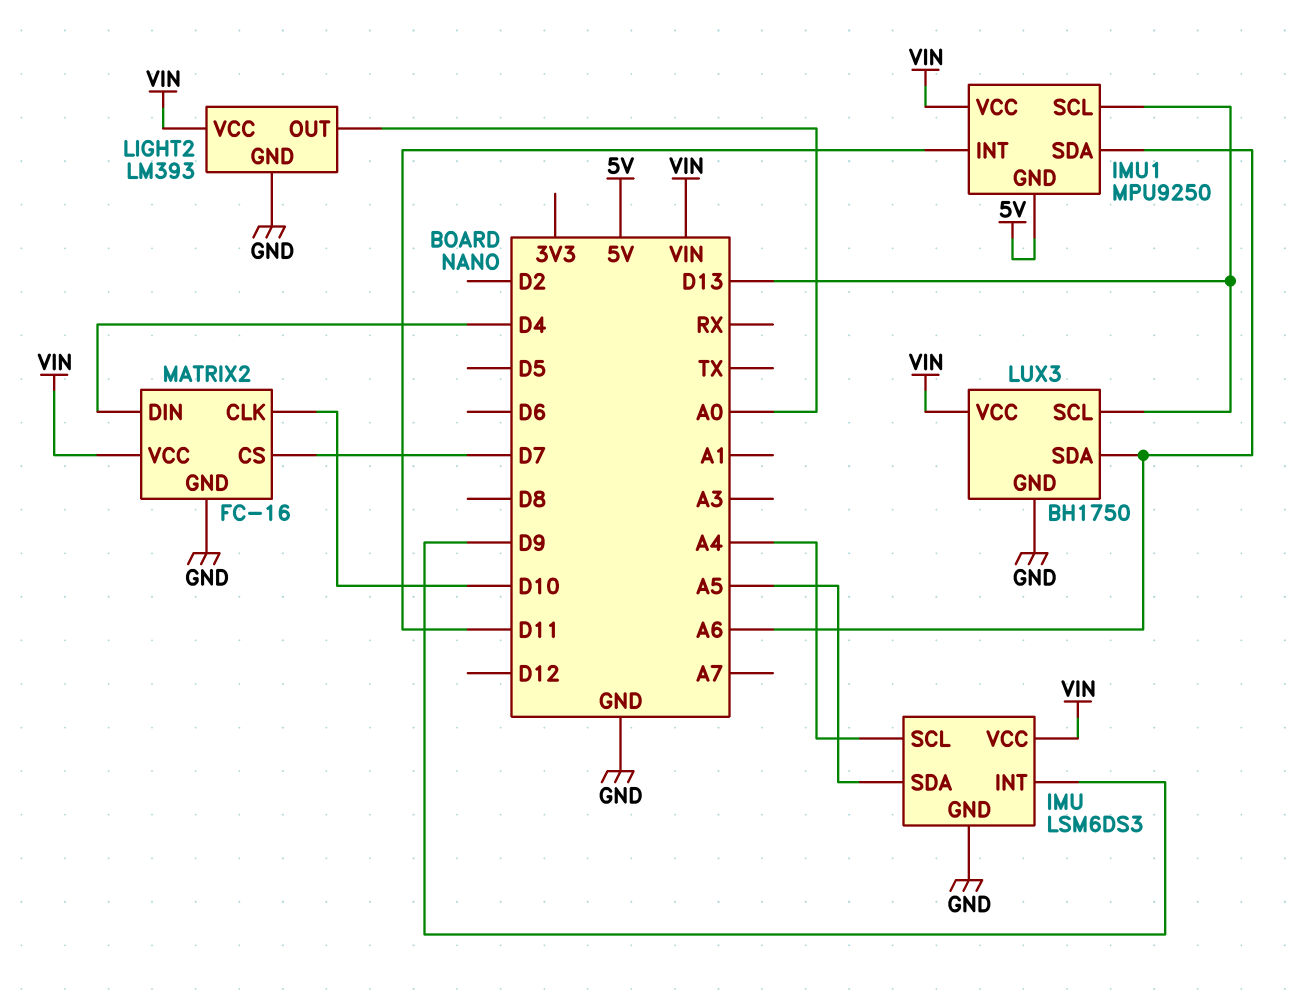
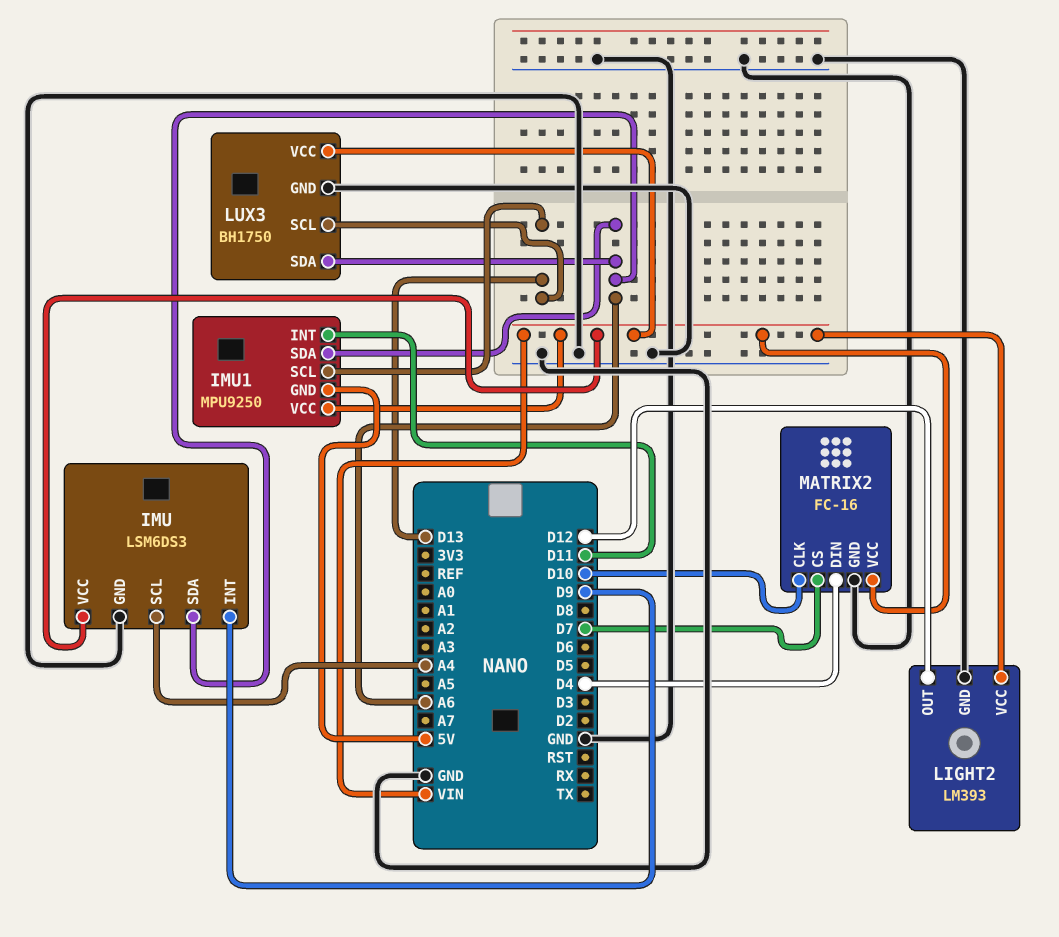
IMU pin SDA: A5 -> A6
LIGHT2 pin OUT: A0 -> D12

